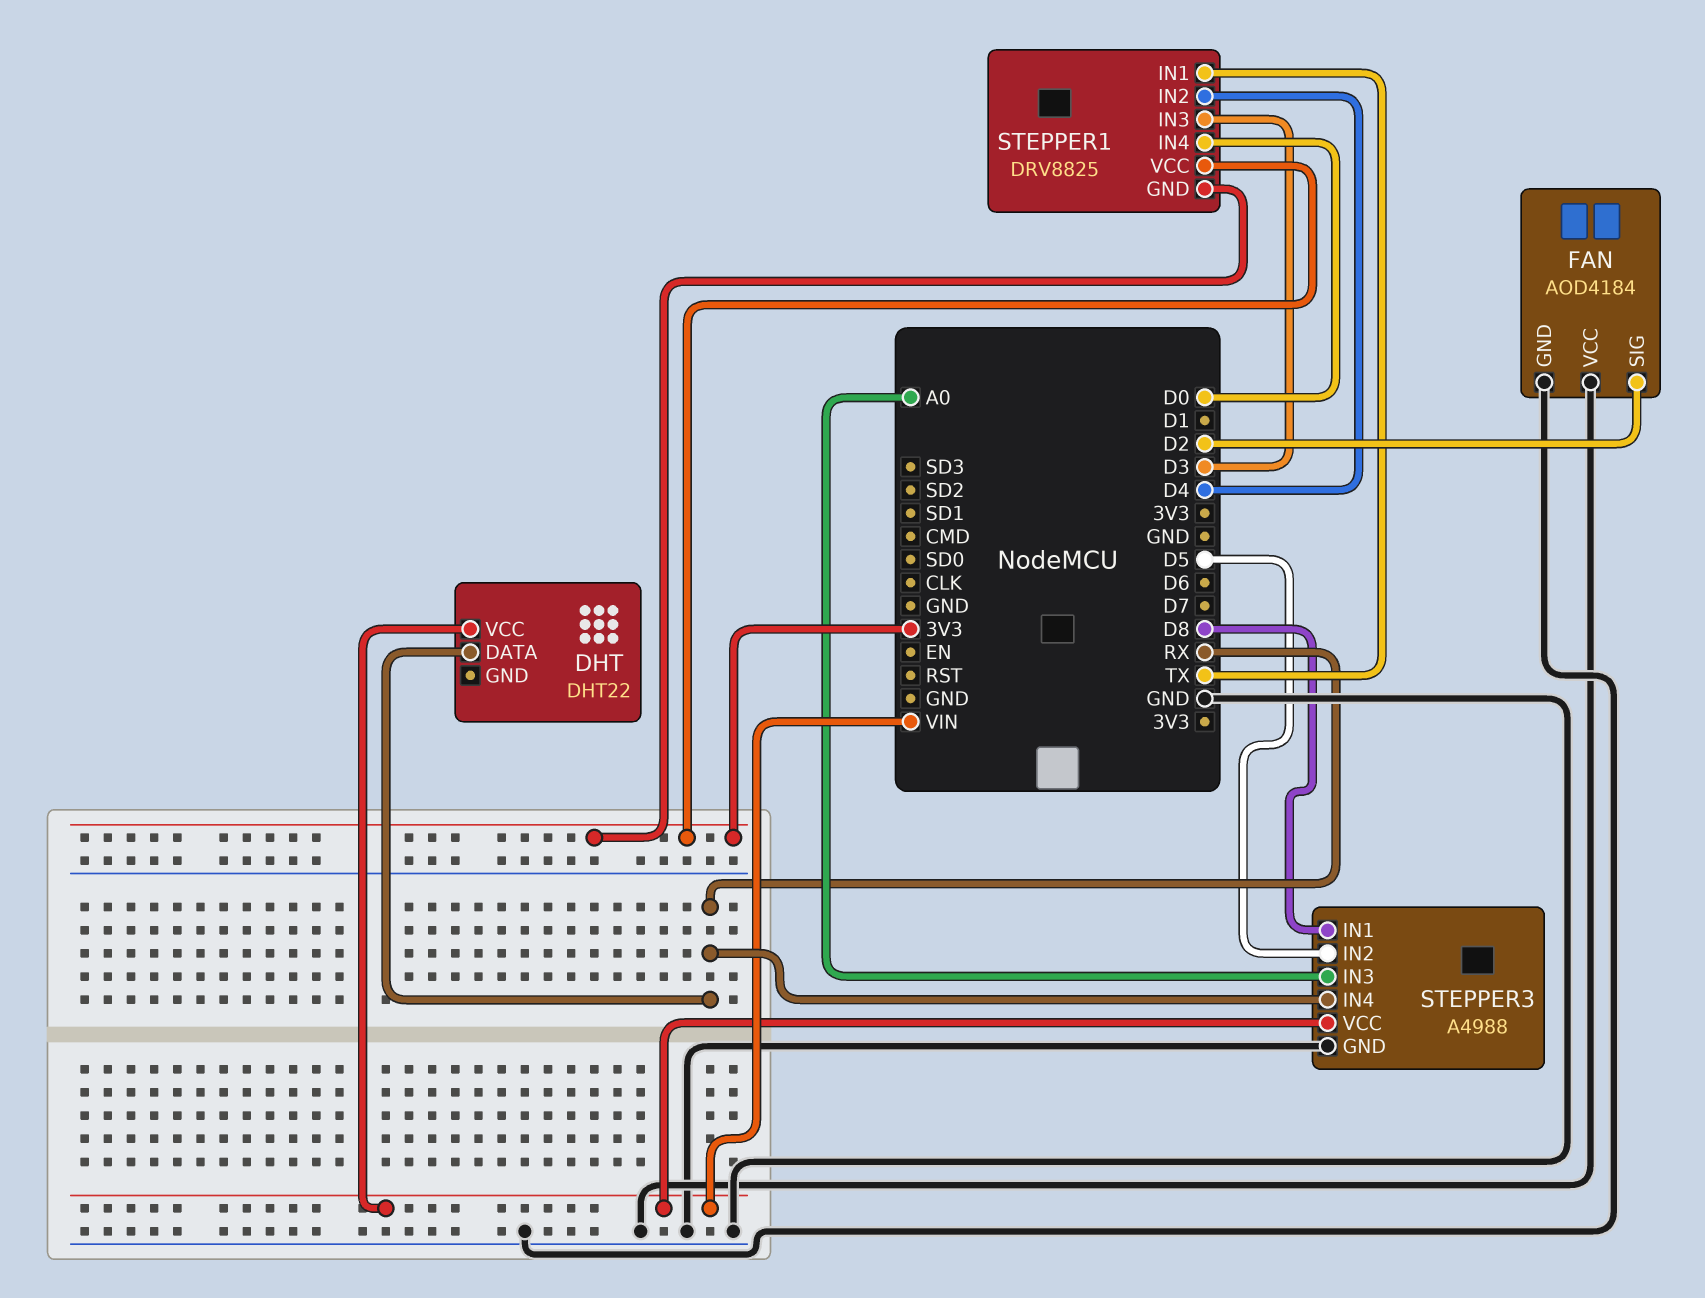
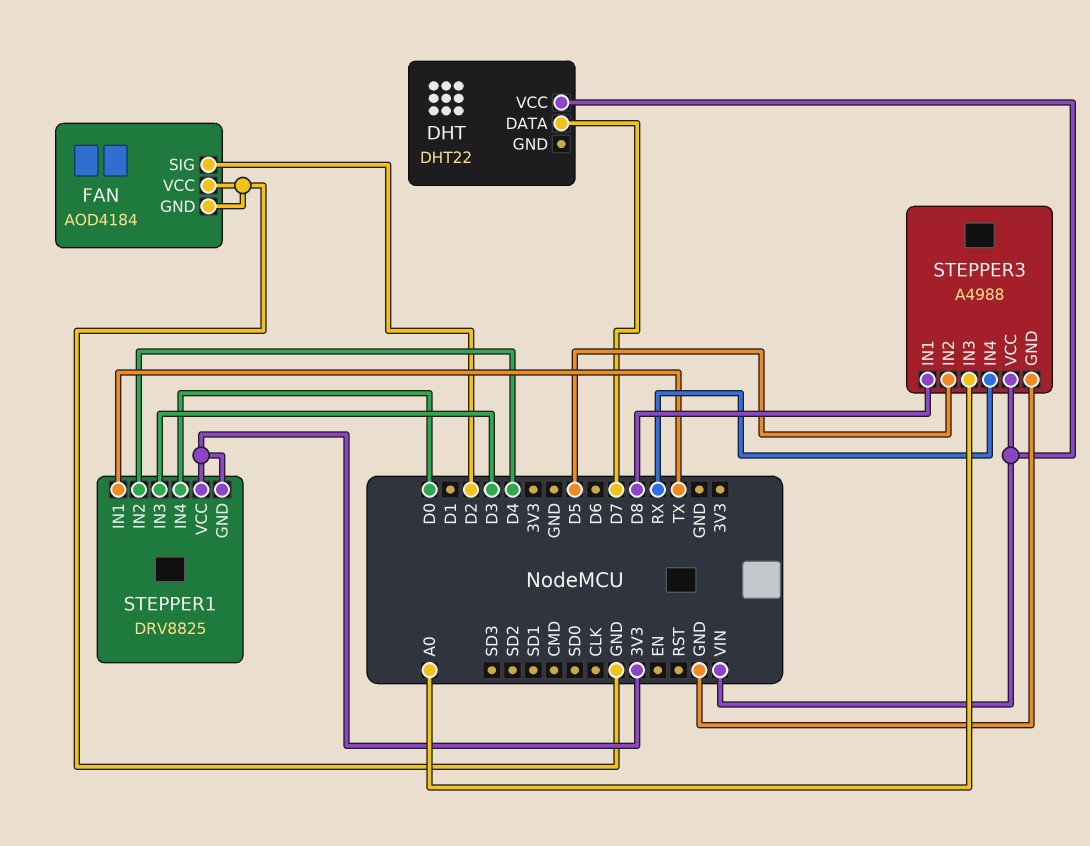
DHT pin DATA: RX -> D7

